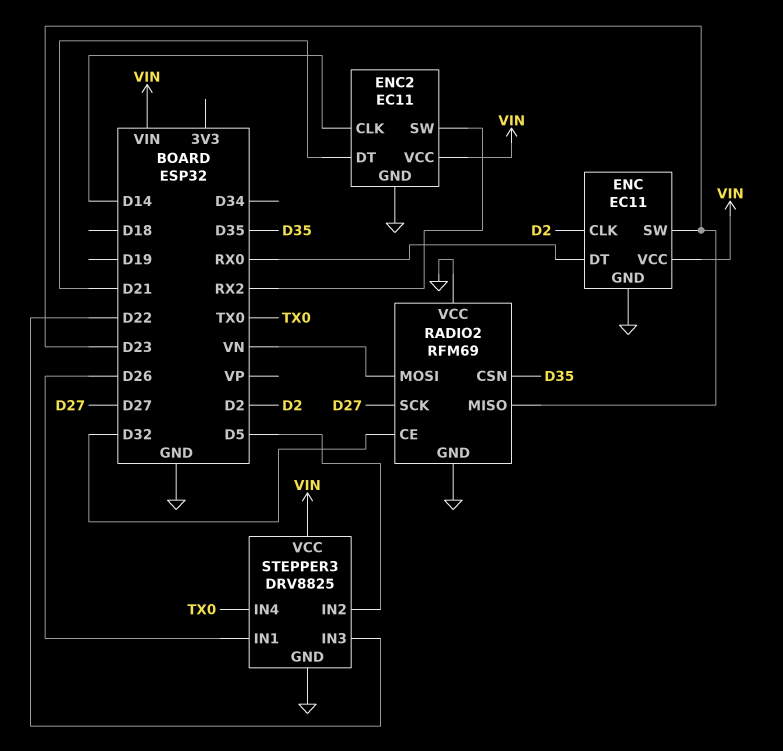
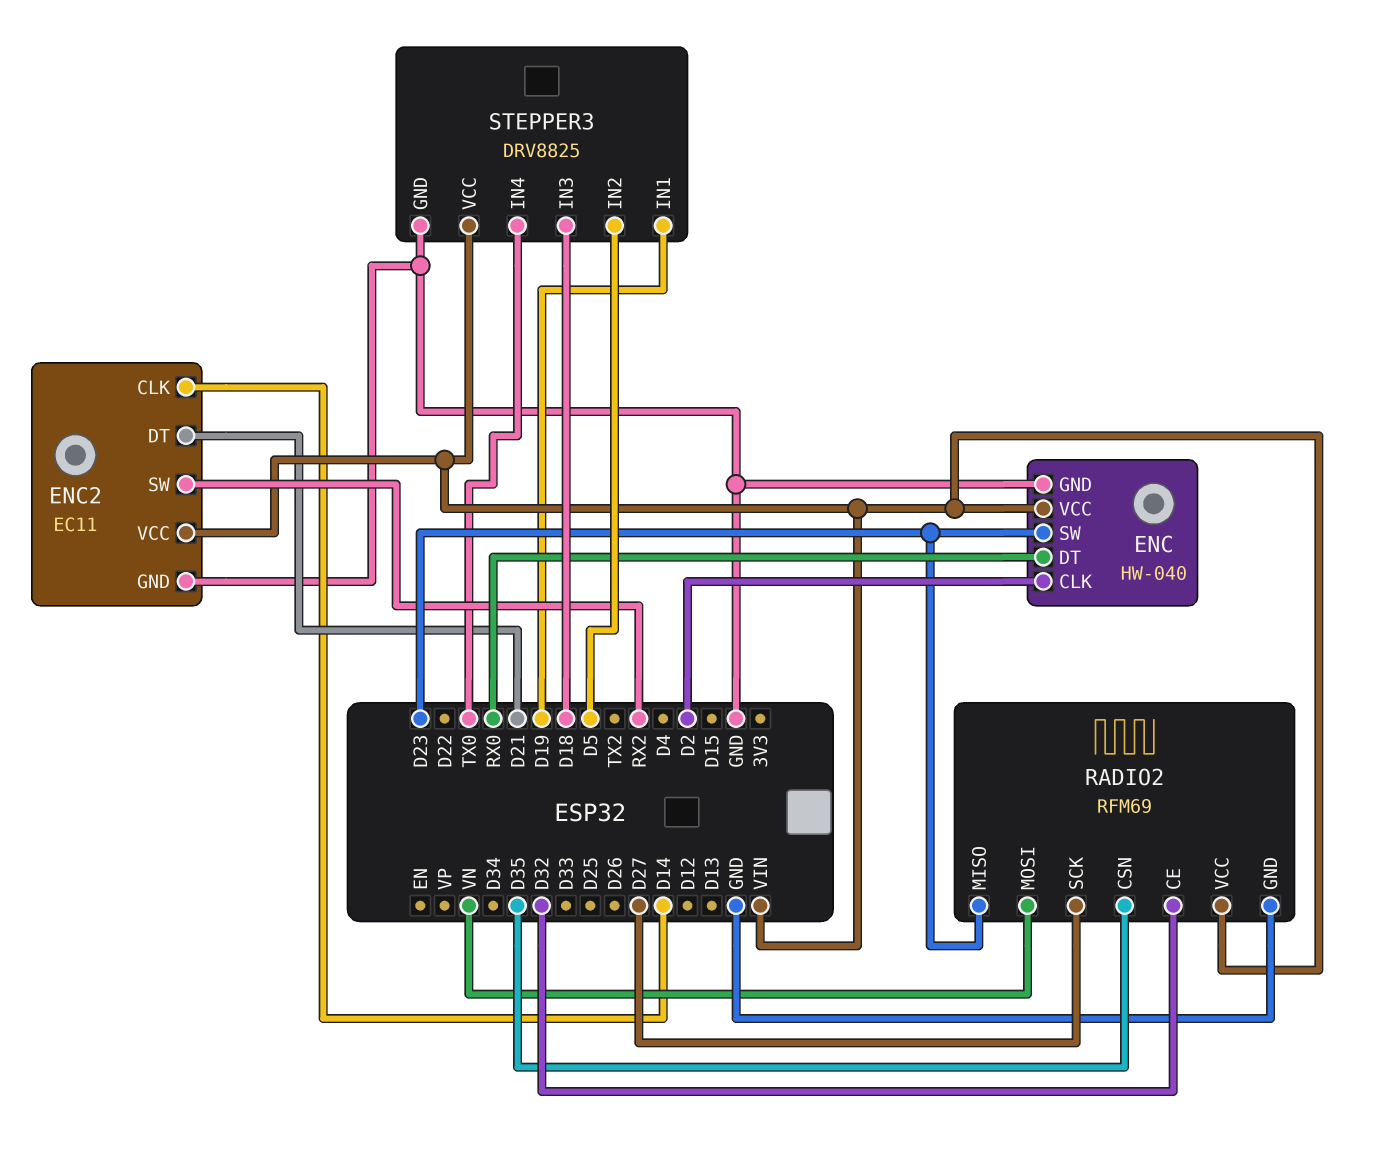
ENC: EC11 -> HW-040
RADIO2 pin VCC: GND -> VIN
STEPPER3 pin IN1: D26 -> D19
STEPPER3 pin IN3: D22 -> D18

